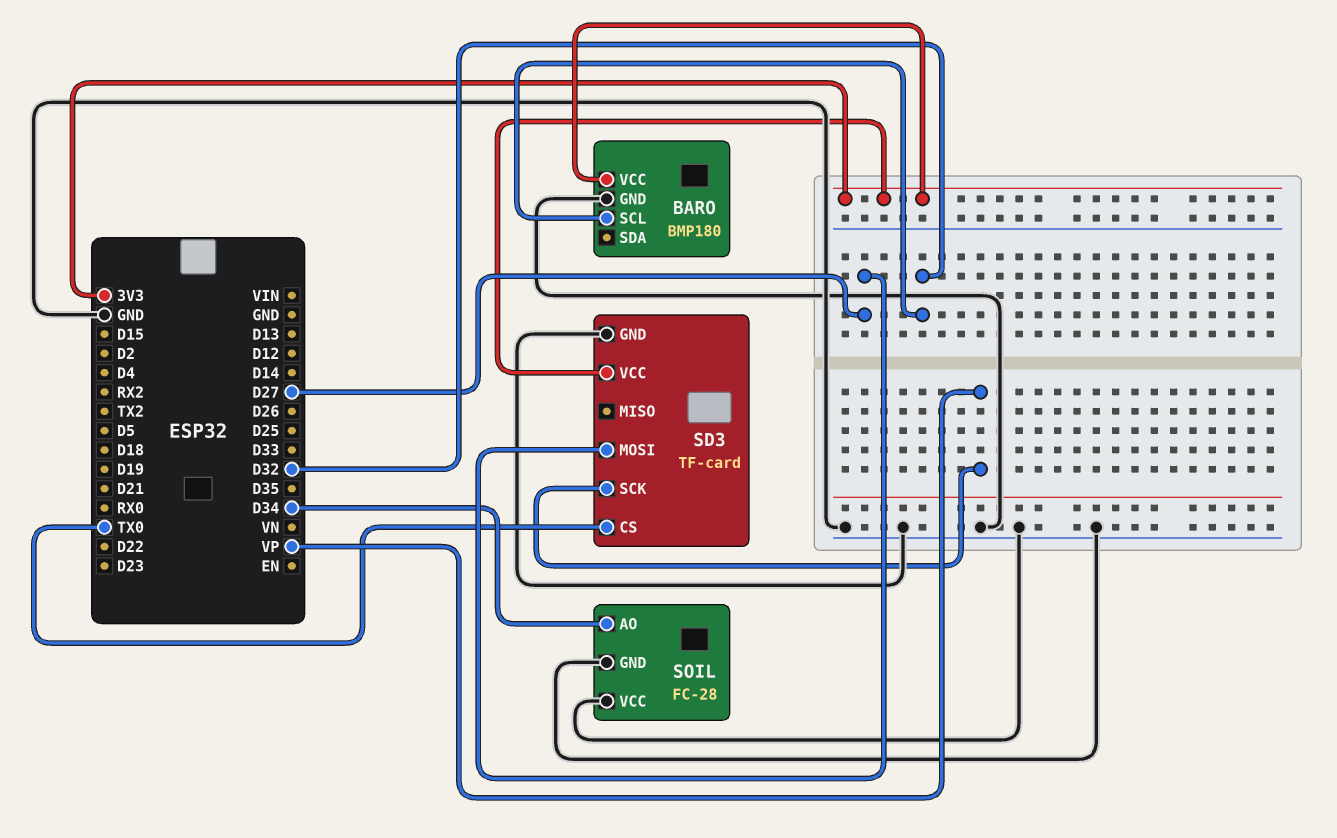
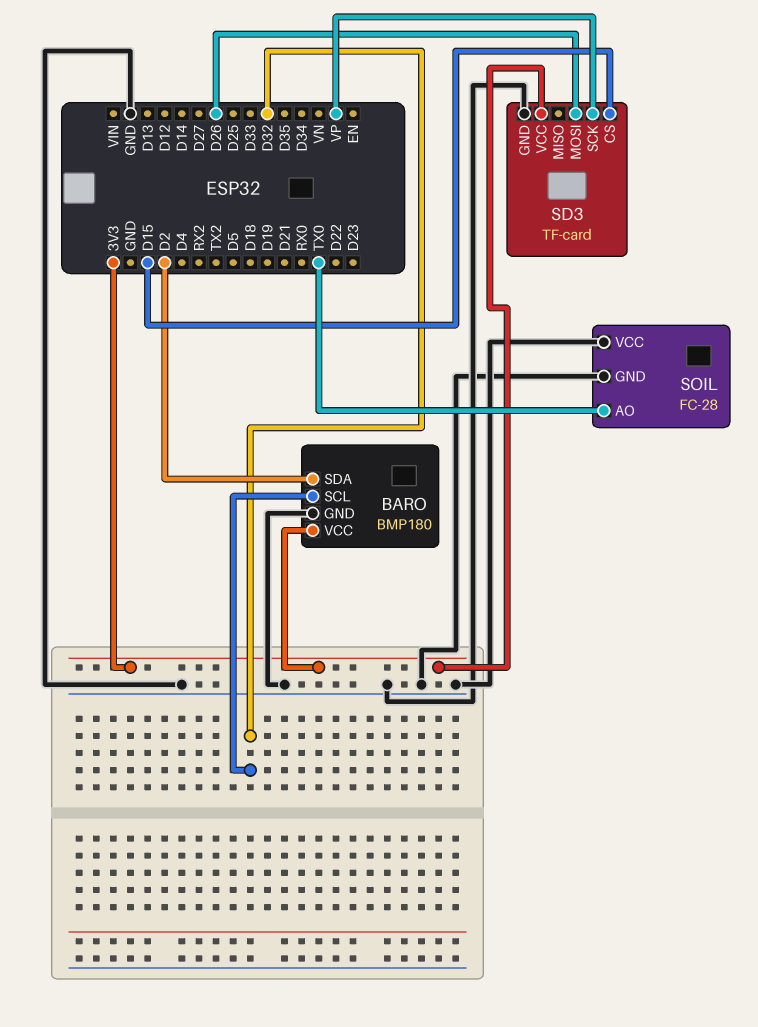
BARO pin SDA: none -> D2
SD3 pin CS: TX0 -> D15
SD3 pin MOSI: D27 -> D26
SOIL pin AO: D34 -> TX0

